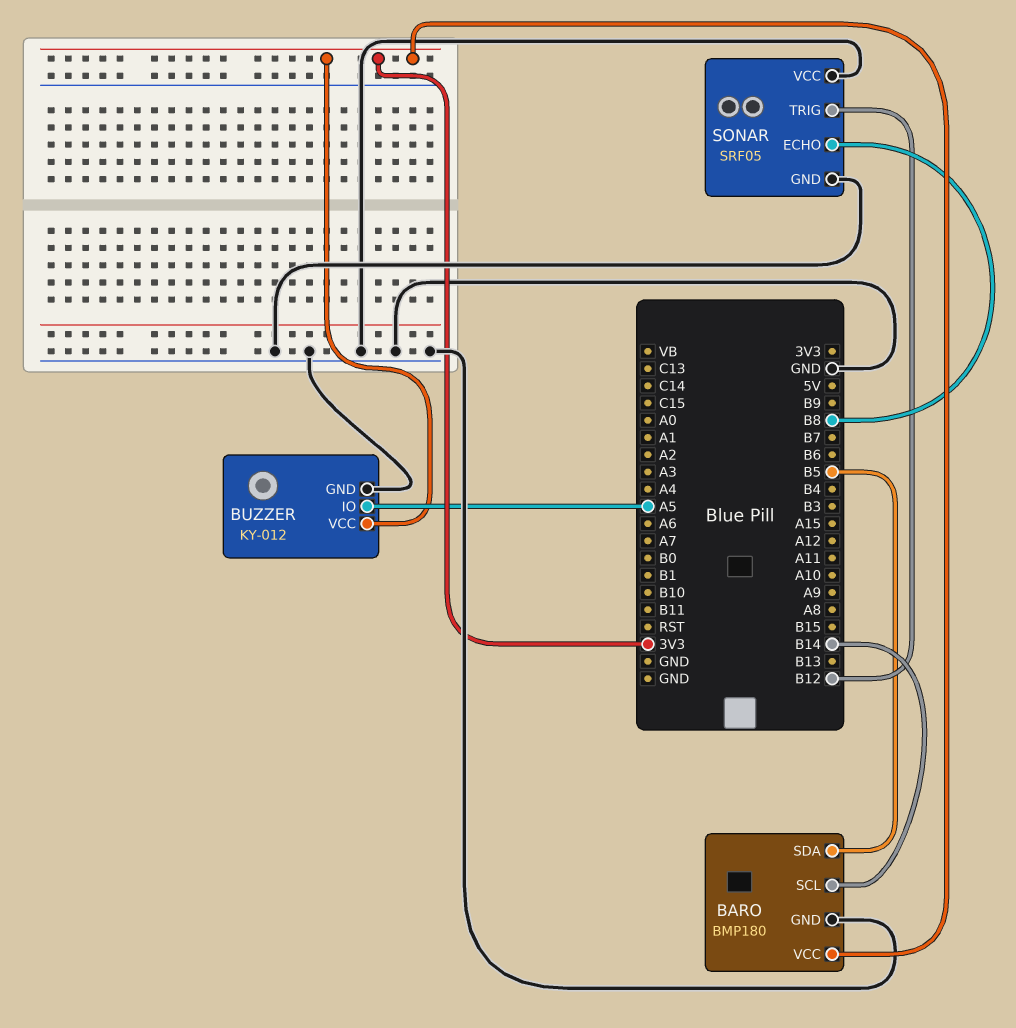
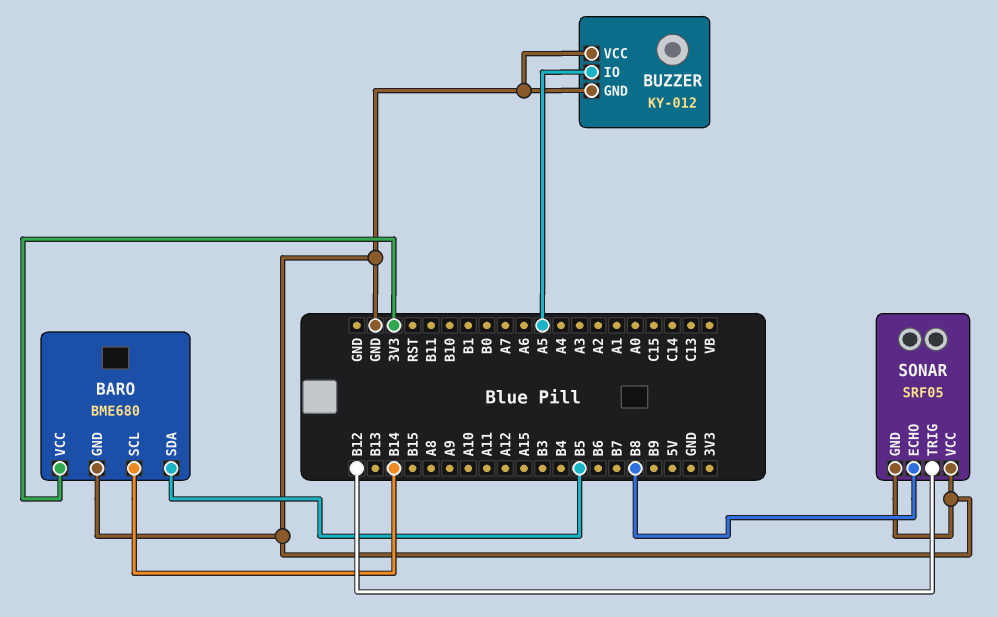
BARO: BMP180 -> BME680
BUZZER pin VCC: 3V3 -> GND

